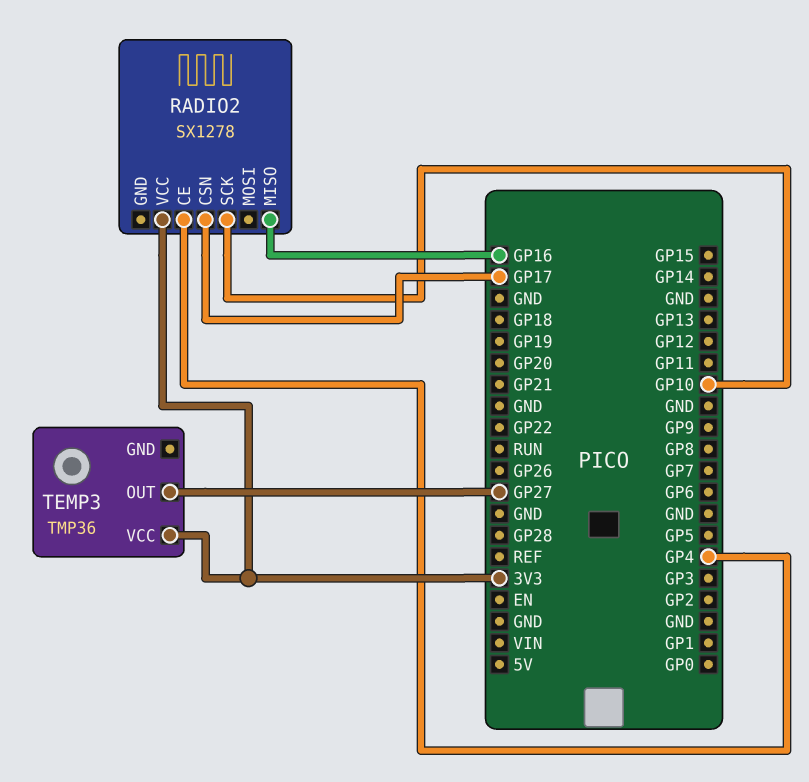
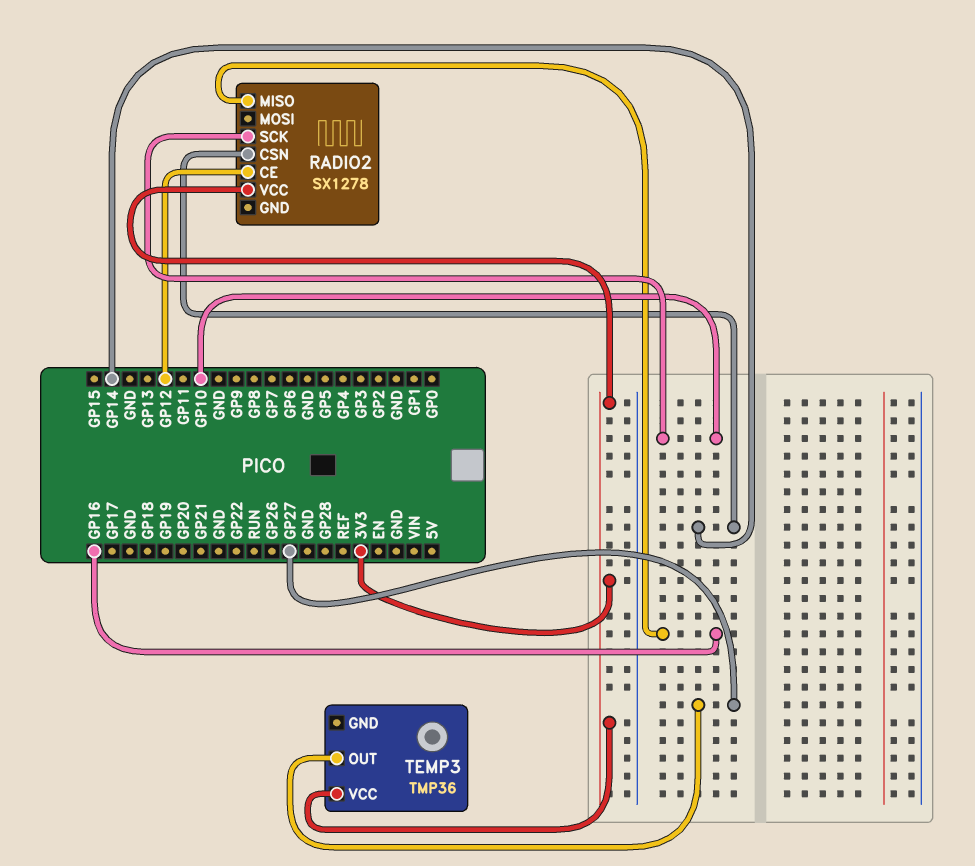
RADIO2 pin CE: GP4 -> GP12
RADIO2 pin CSN: GP17 -> GP14

